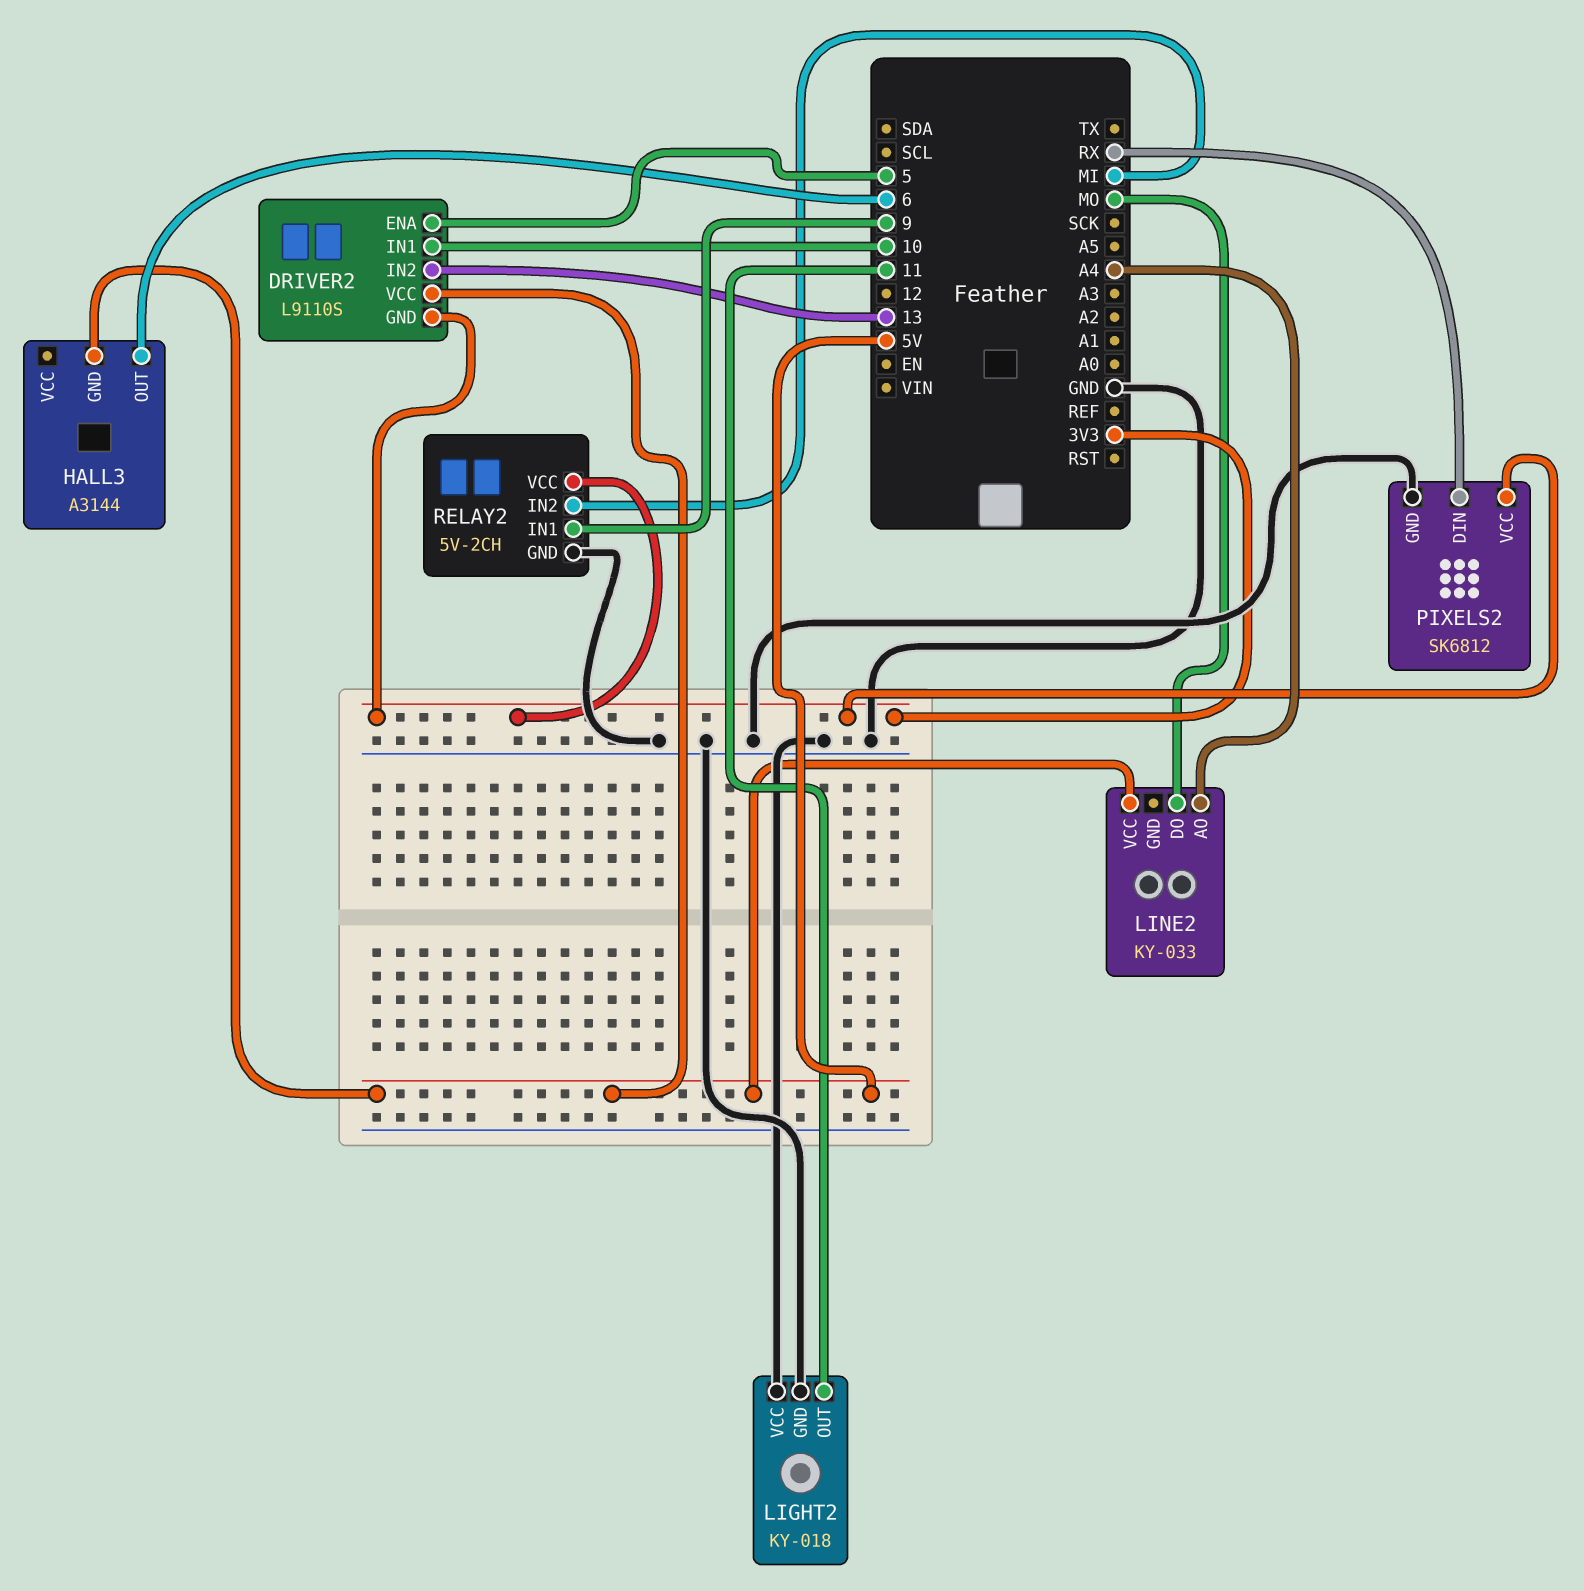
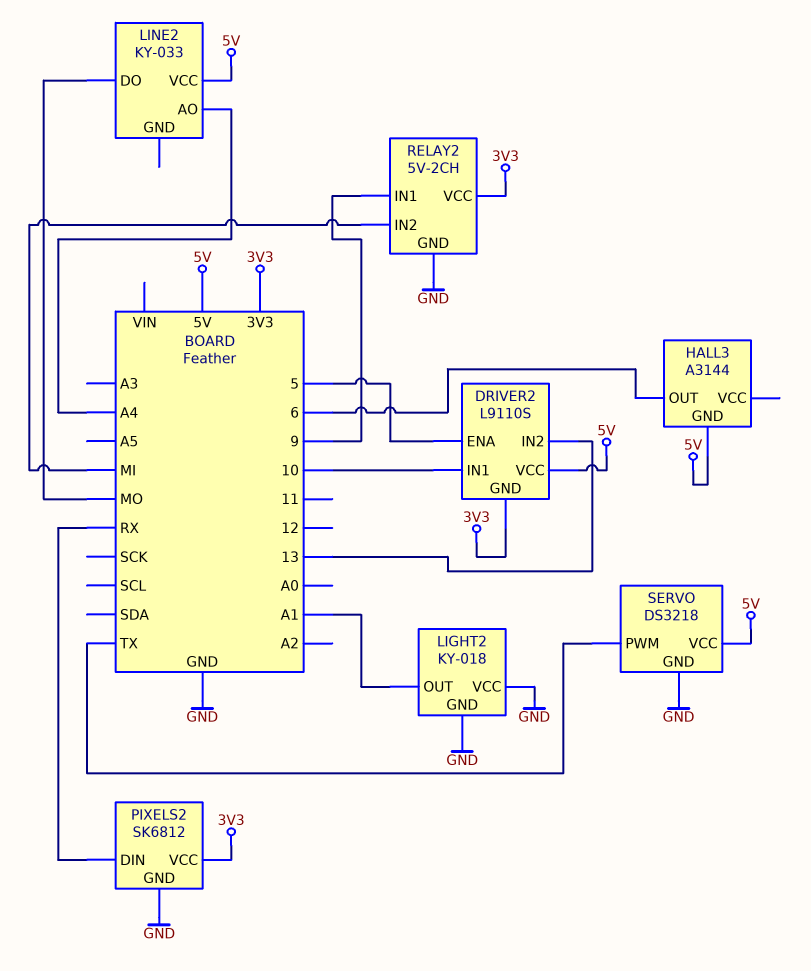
LIGHT2 pin OUT: 11 -> A1
SERVO: none -> DS3218
SERVO pin GND: none -> GND
SERVO pin PWM: none -> TX
SERVO pin VCC: none -> 5V

